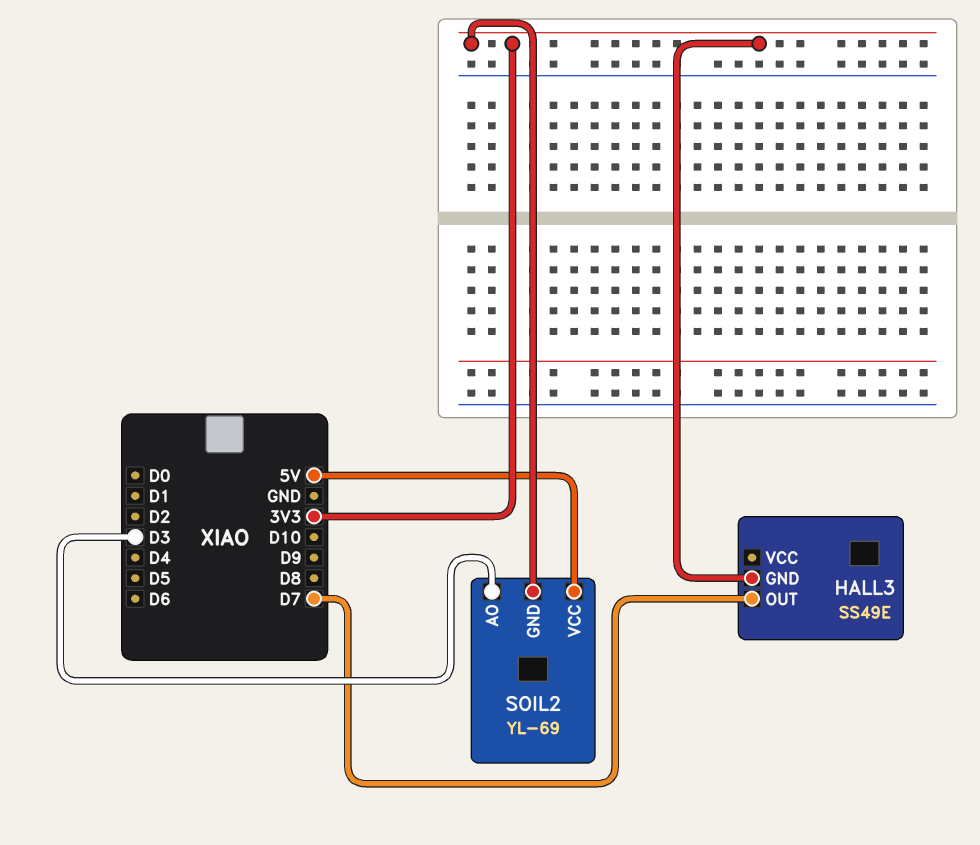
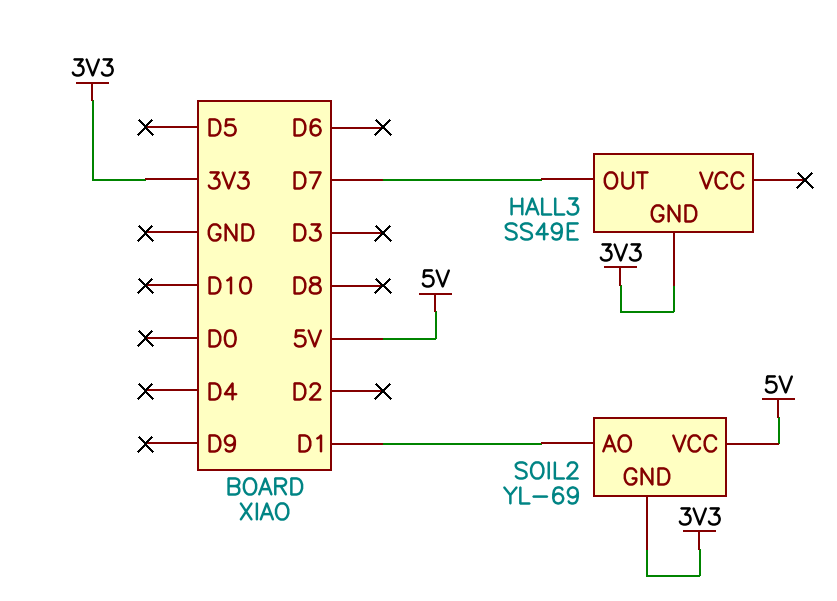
SOIL2 pin AO: D3 -> D1

